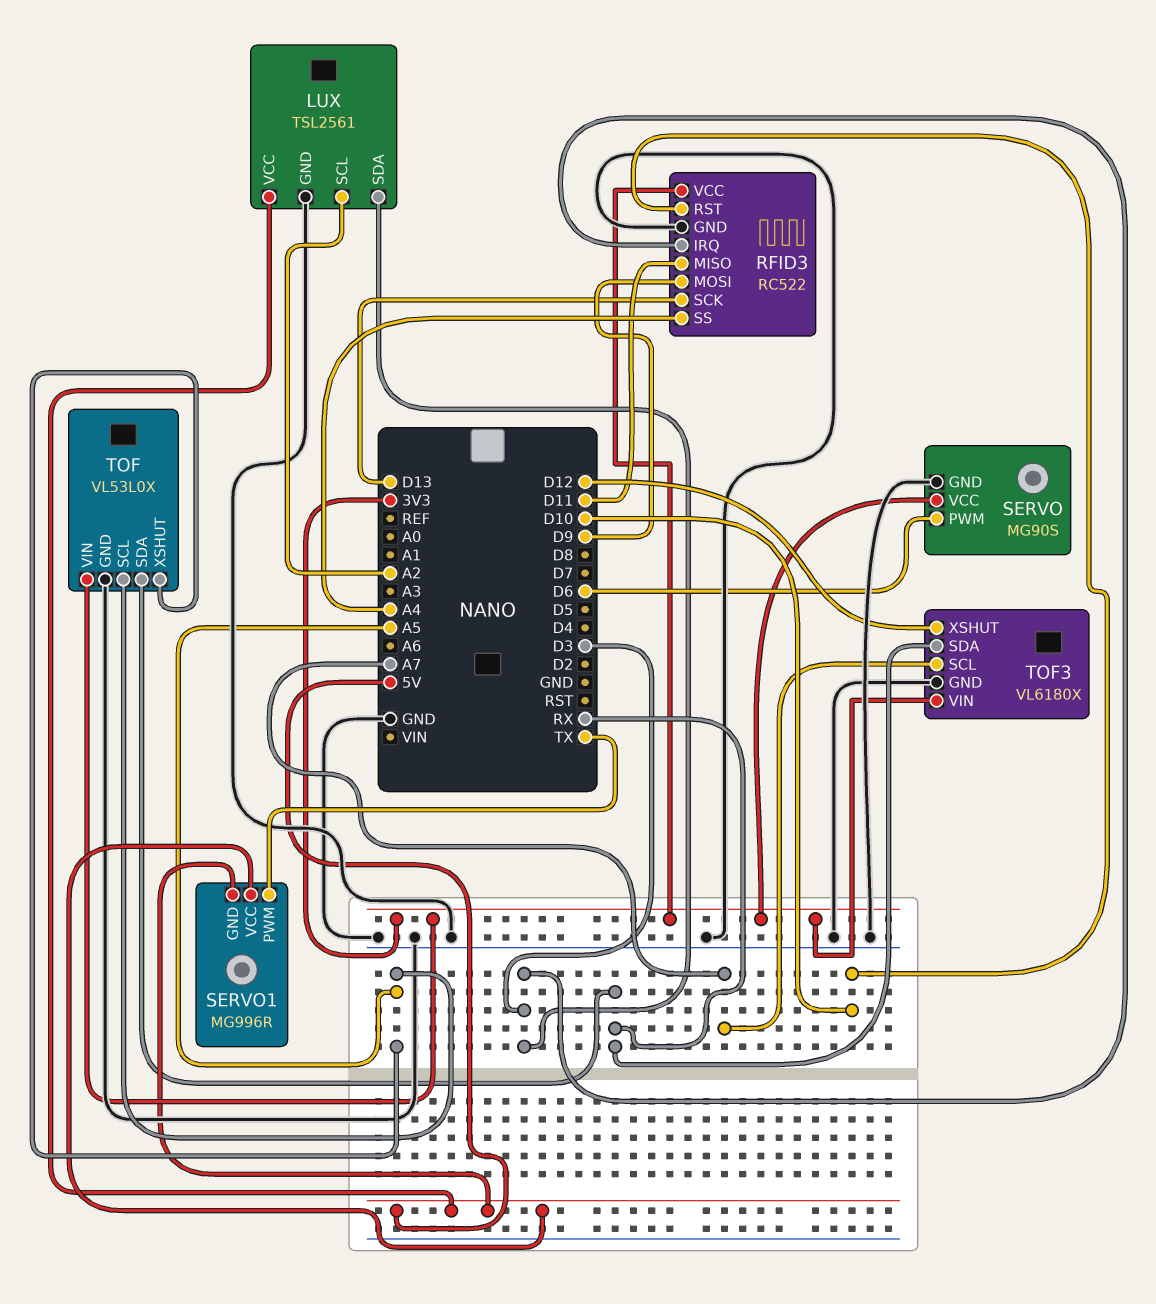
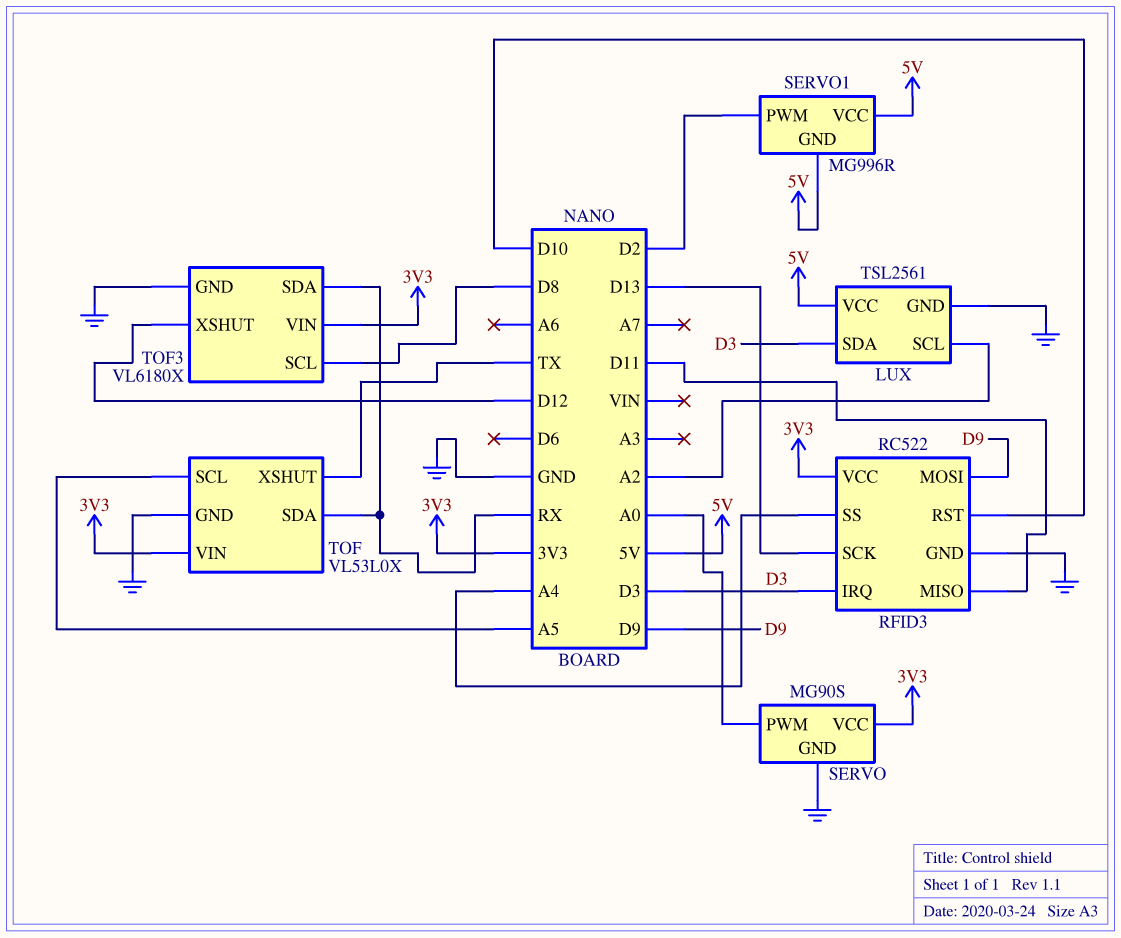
SERVO pin PWM: D6 -> A0
SERVO1 pin PWM: TX -> D2
TOF pin XSHUT: A5 -> TX
TOF3 pin SCL: A7 -> D8

